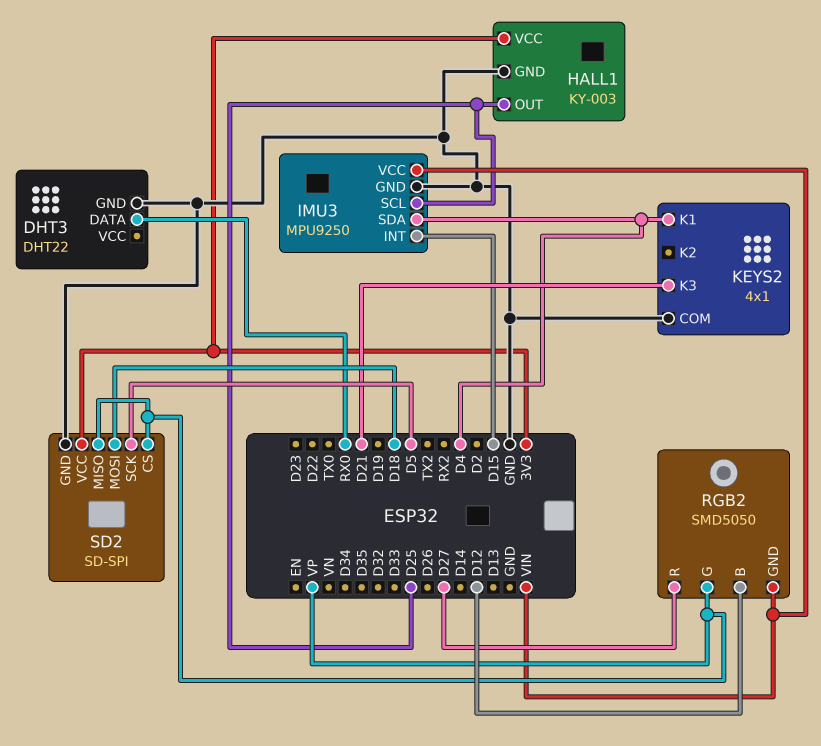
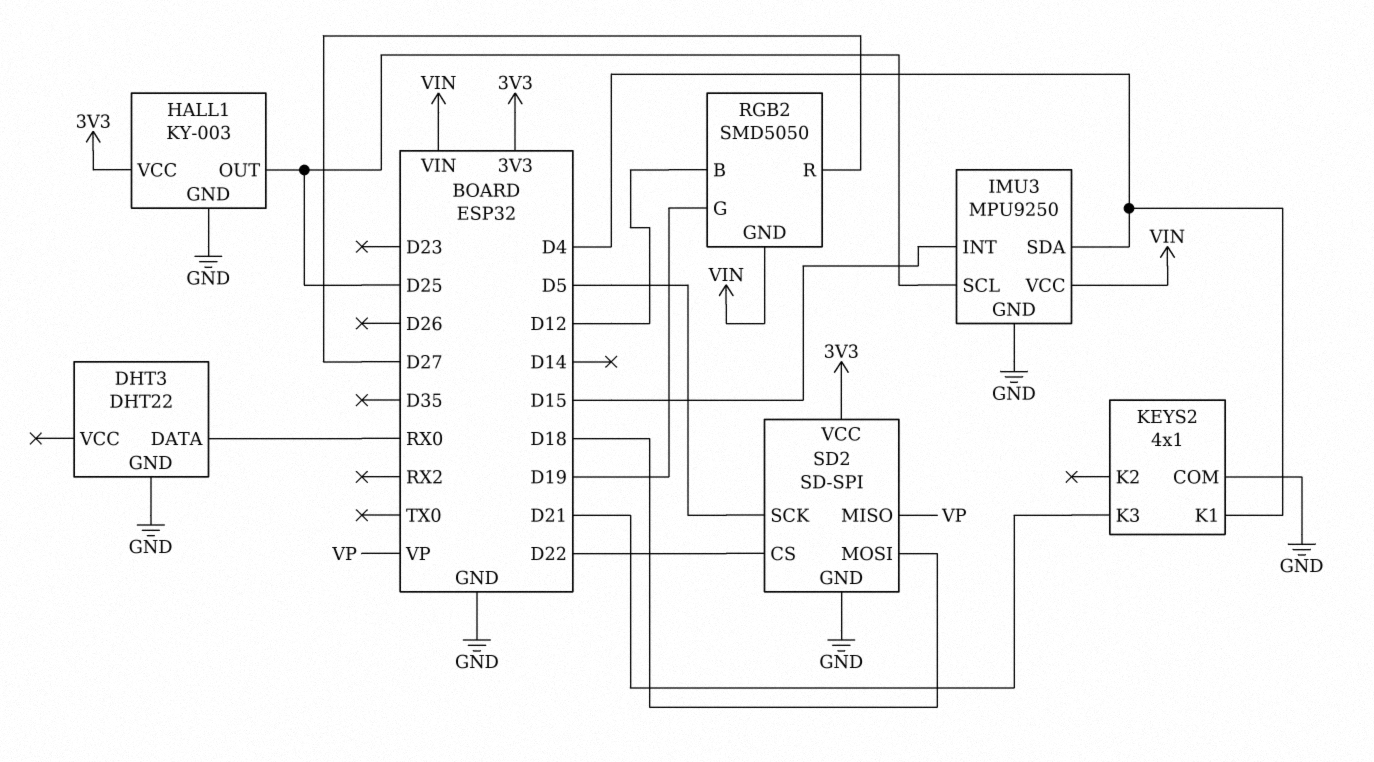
RGB2 pin G: VP -> D19
SD2 pin CS: VP -> D22

